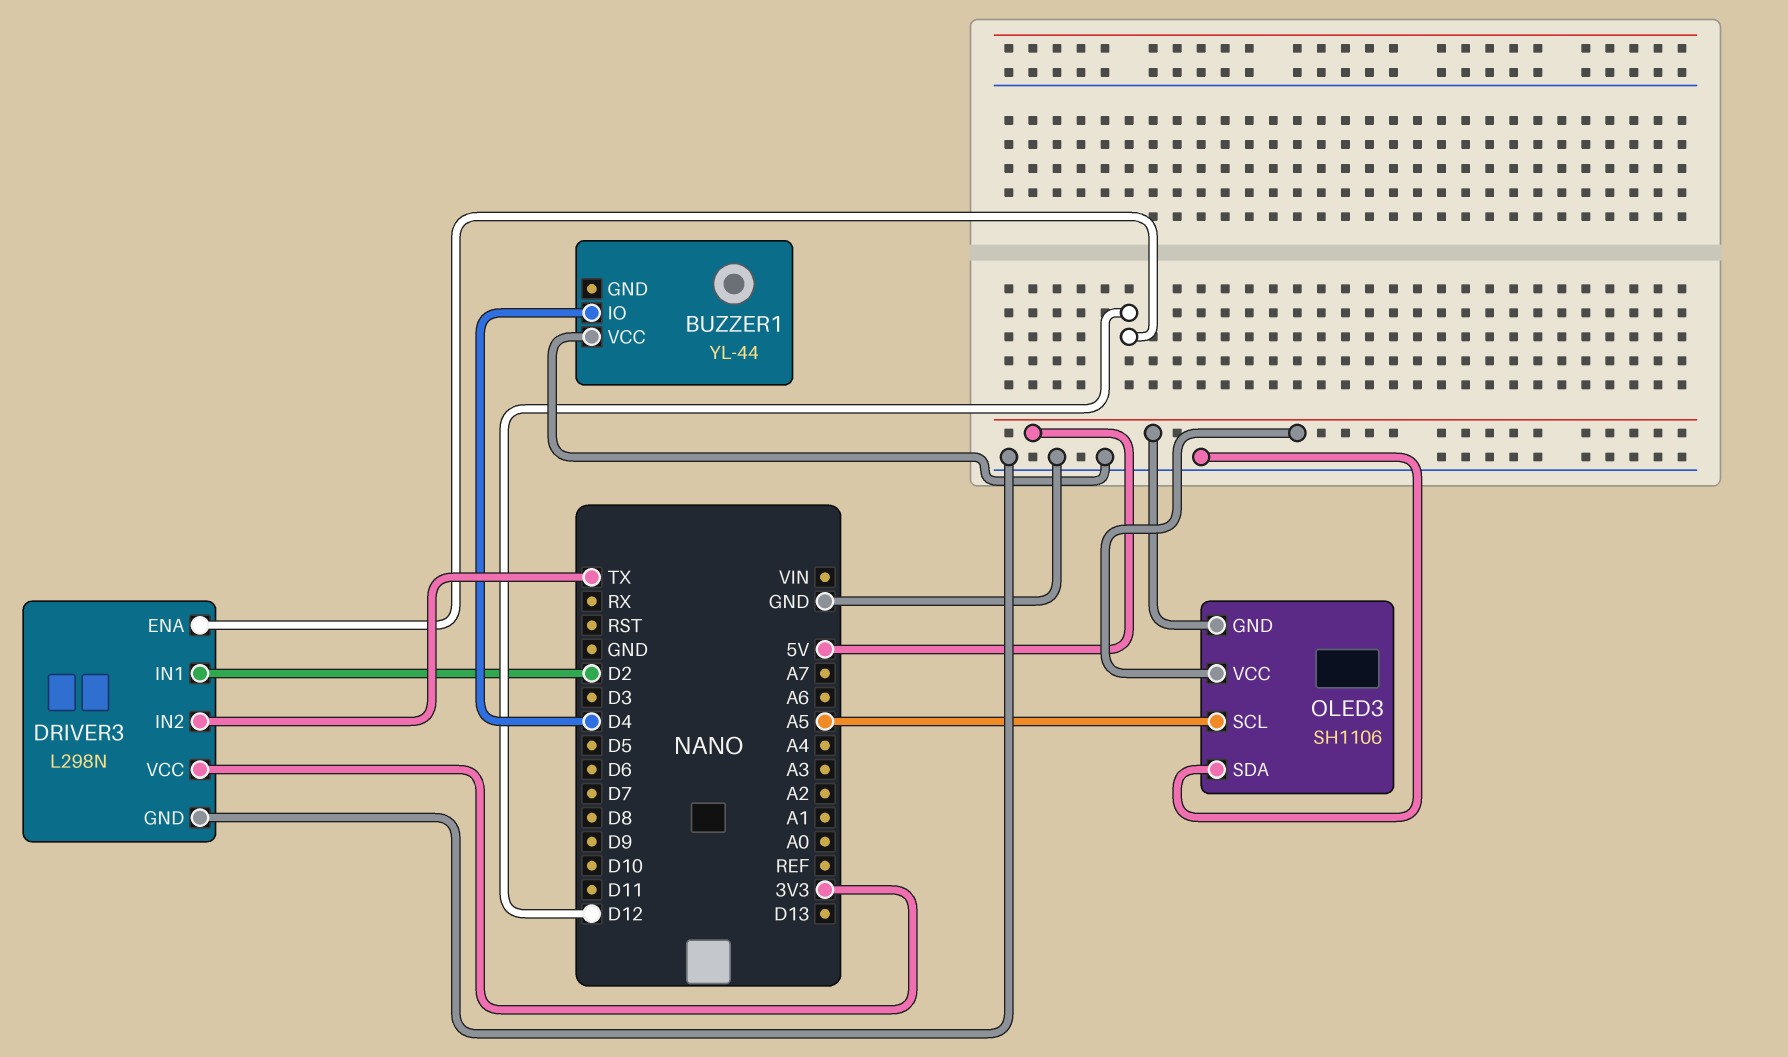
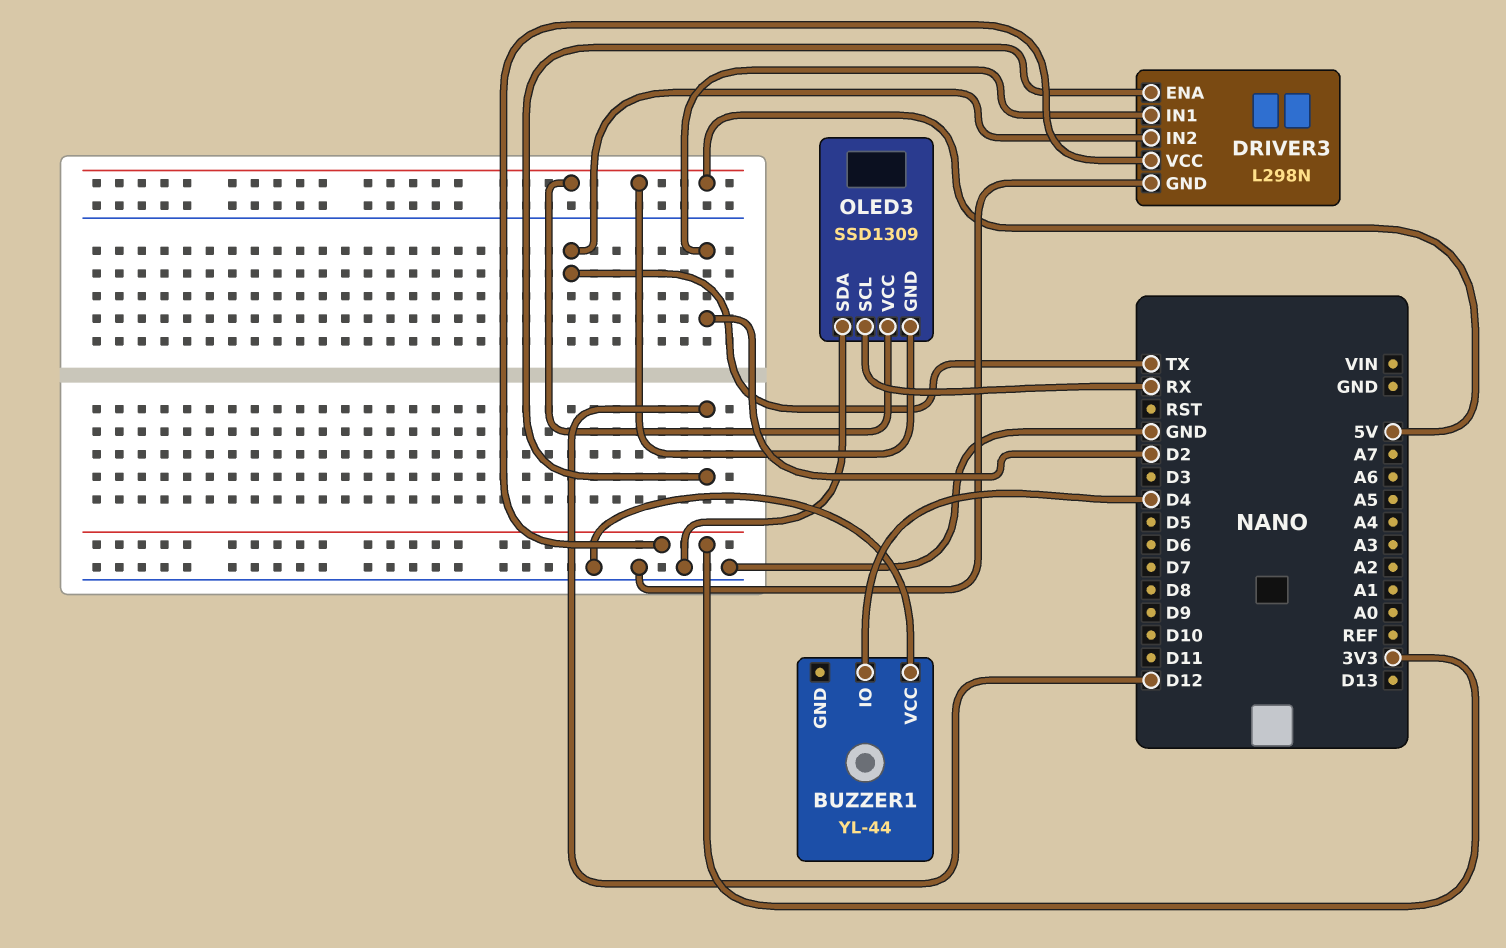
OLED3: SH1106 -> SSD1309
OLED3 pin SCL: A5 -> RX

